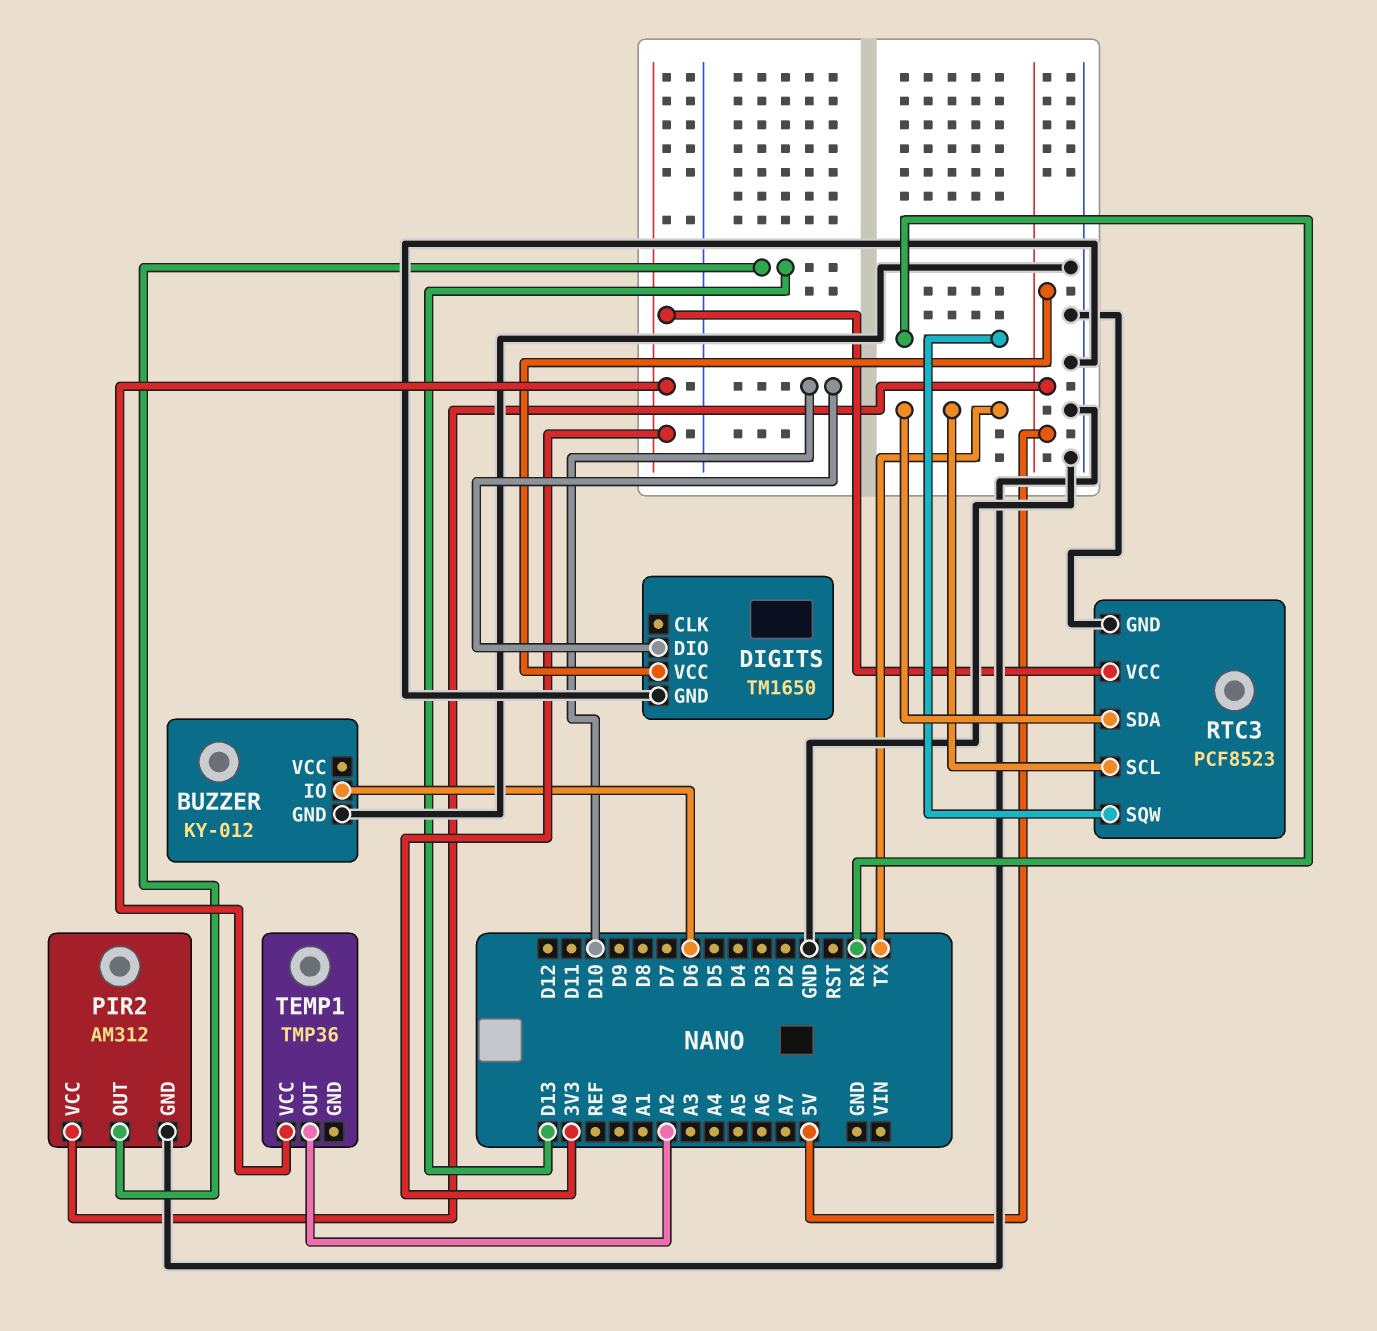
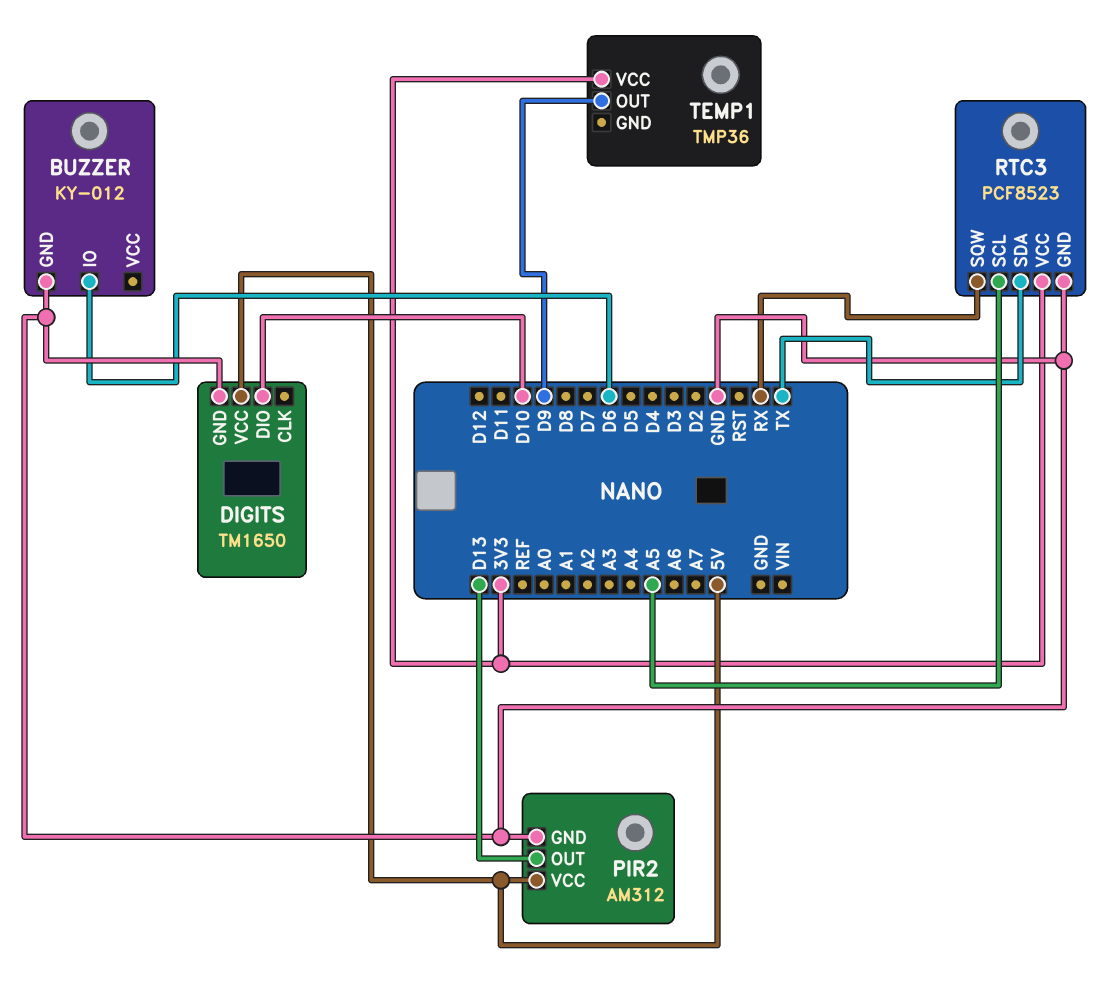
RTC3 pin SCL: TX -> A5
TEMP1 pin OUT: A2 -> D9

